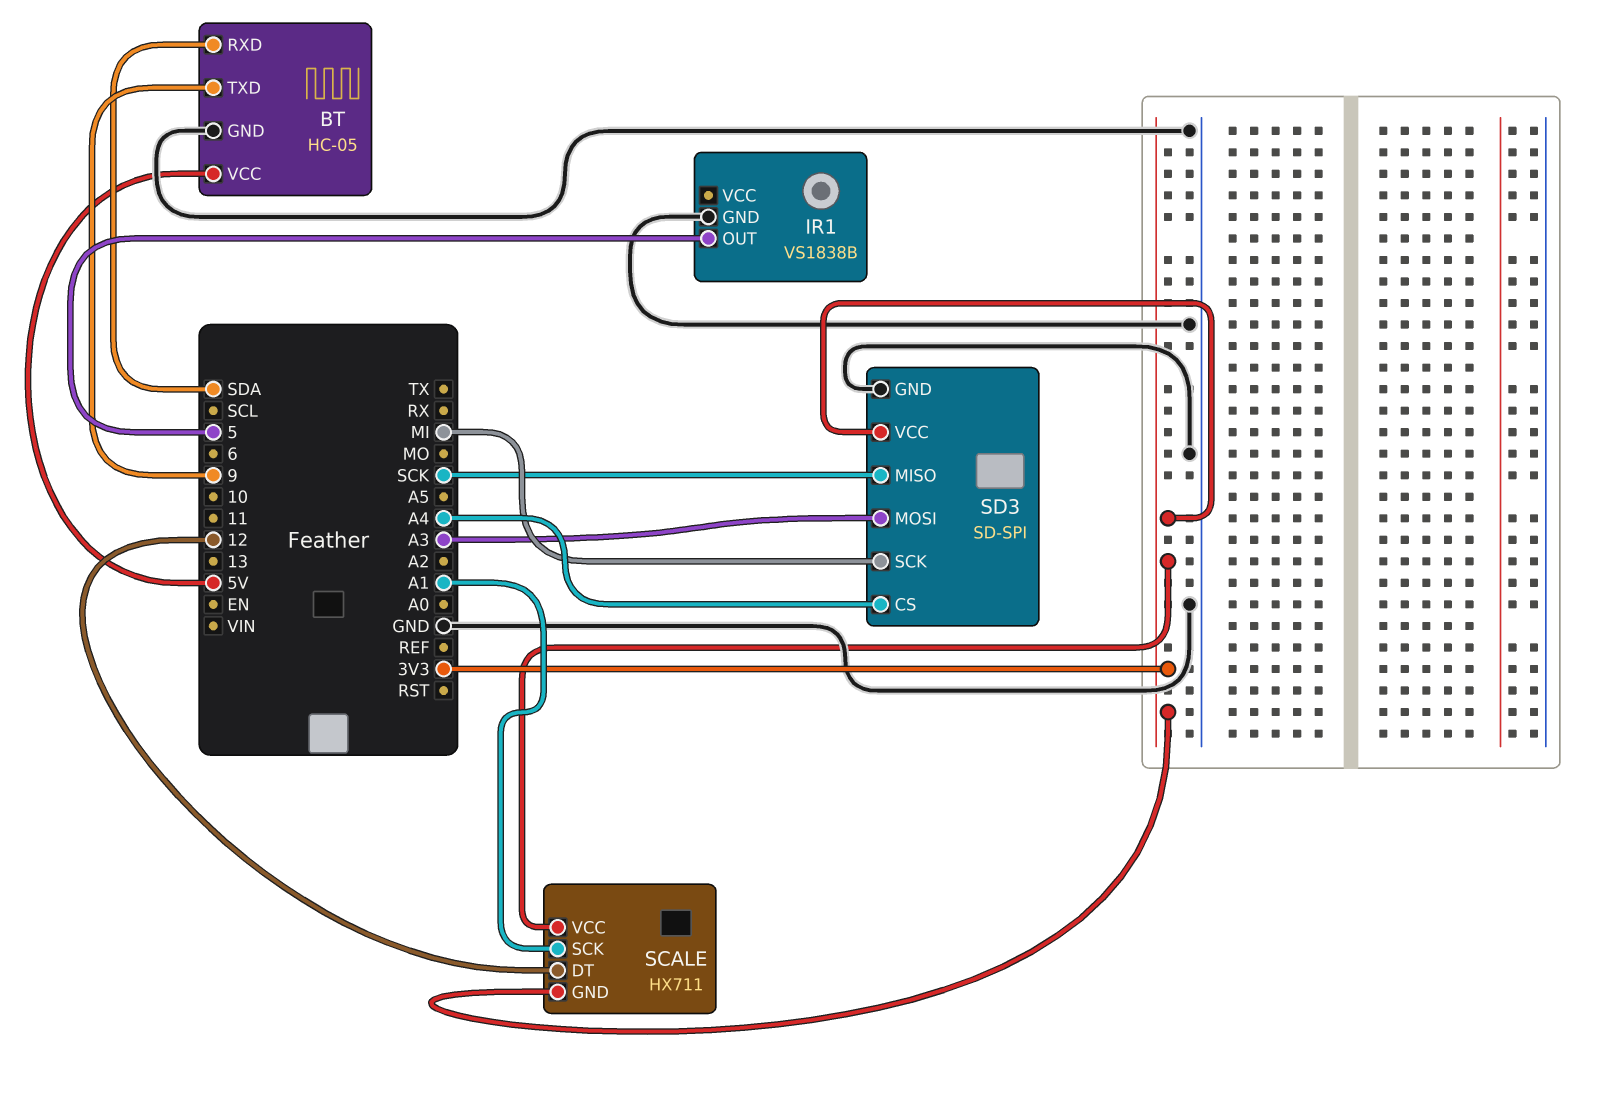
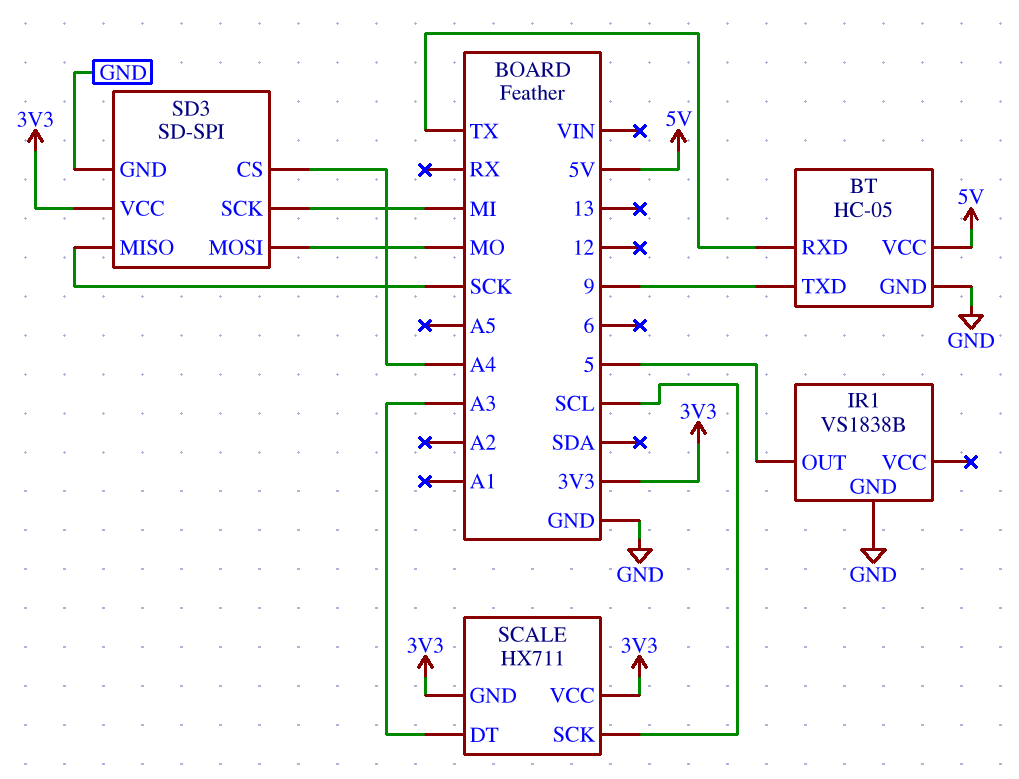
BT pin RXD: SDA -> TX
SCALE pin DT: 12 -> A3
SCALE pin SCK: A1 -> SCL
SD3 pin MOSI: A3 -> MO

